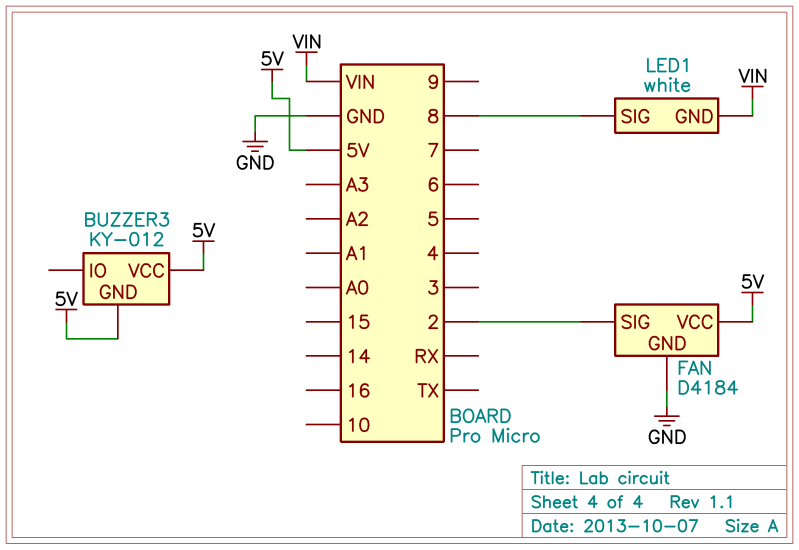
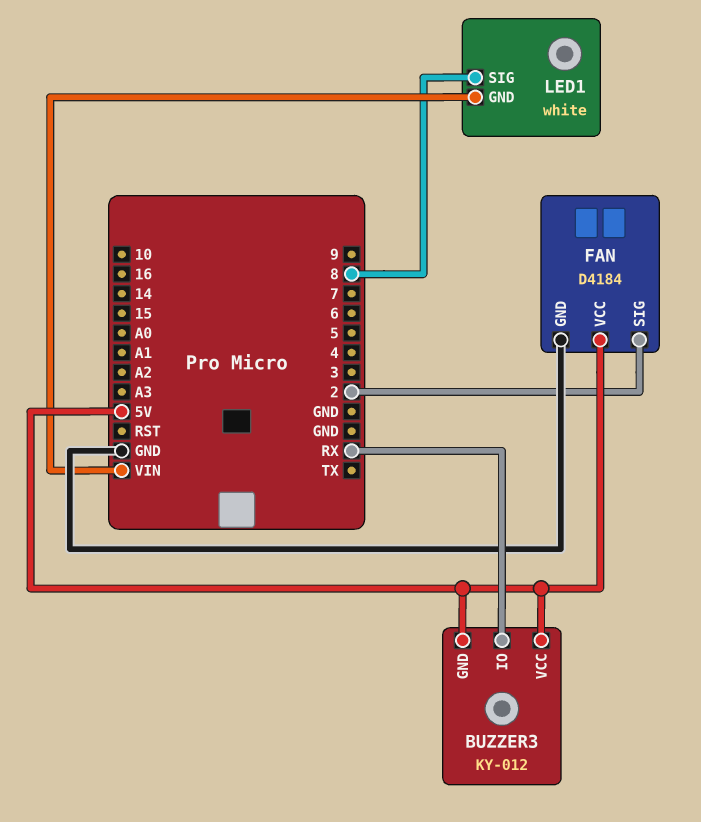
BUZZER3 pin IO: none -> RX

